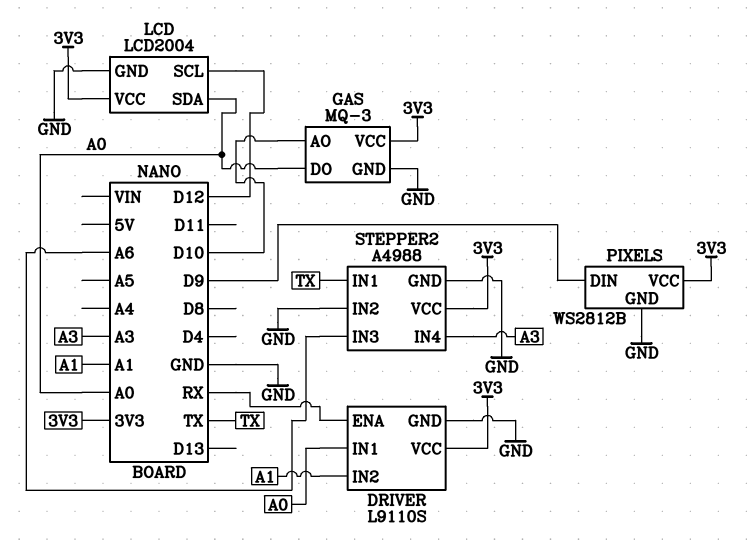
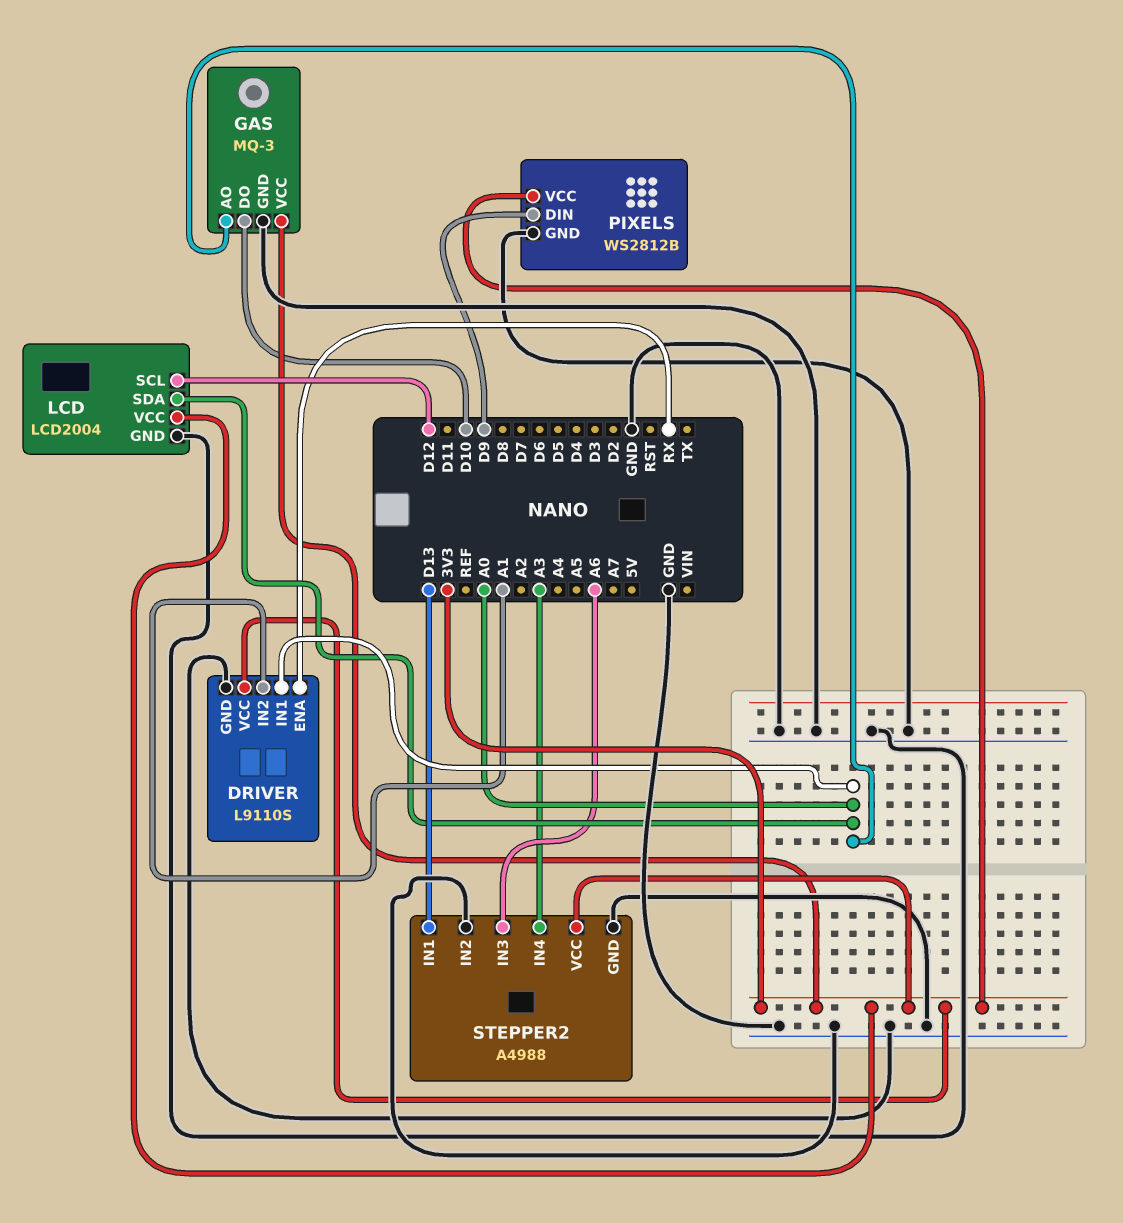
GAS pin AO: D10 -> A0
GAS pin DO: A0 -> D10
STEPPER2 pin IN1: TX -> D13

